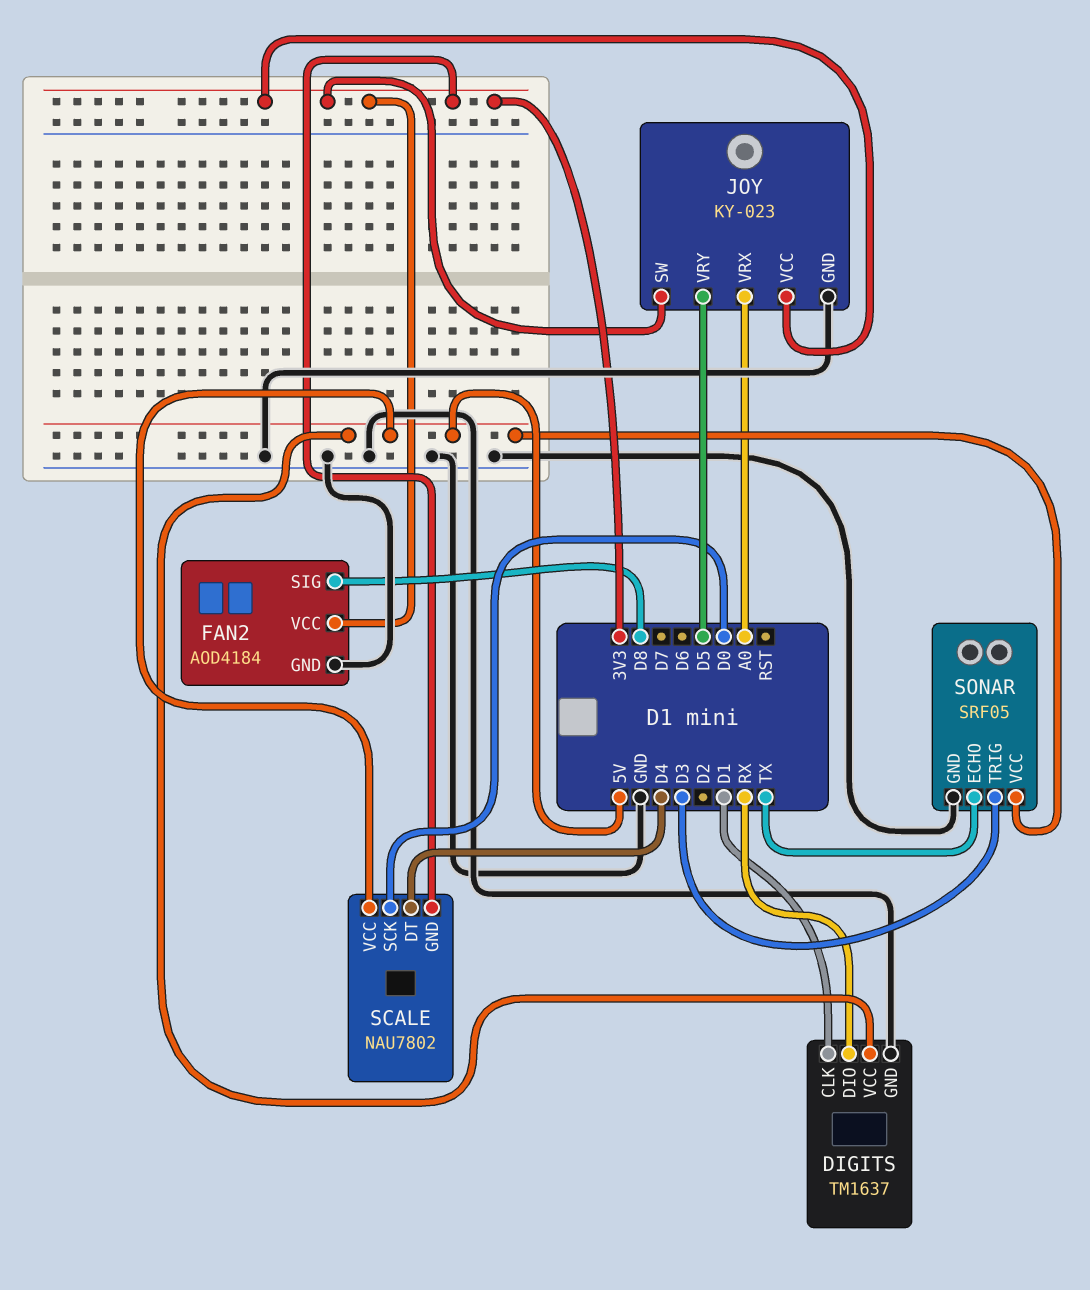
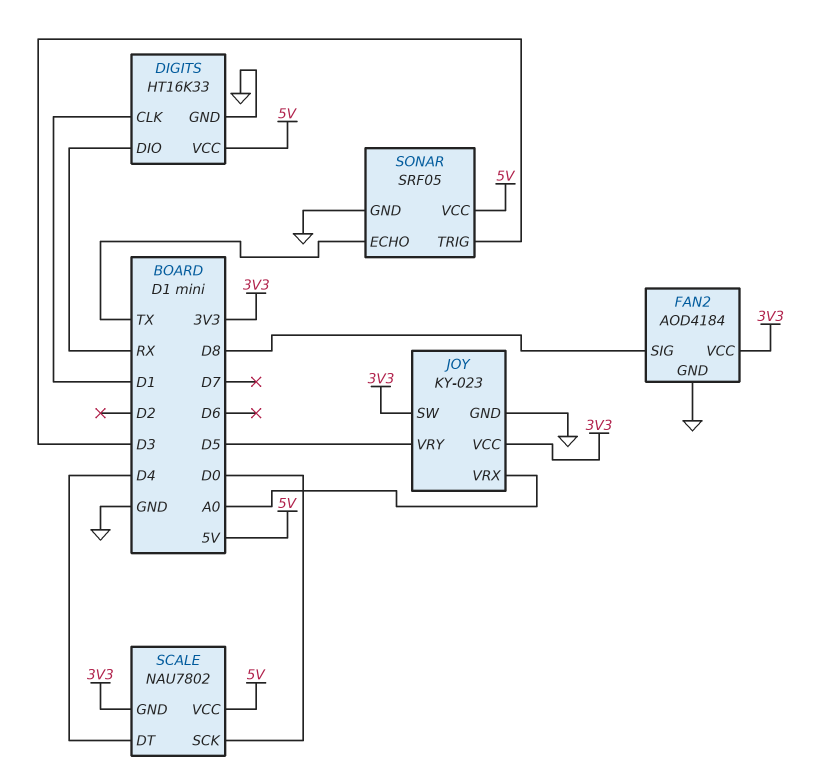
DIGITS: TM1637 -> HT16K33

